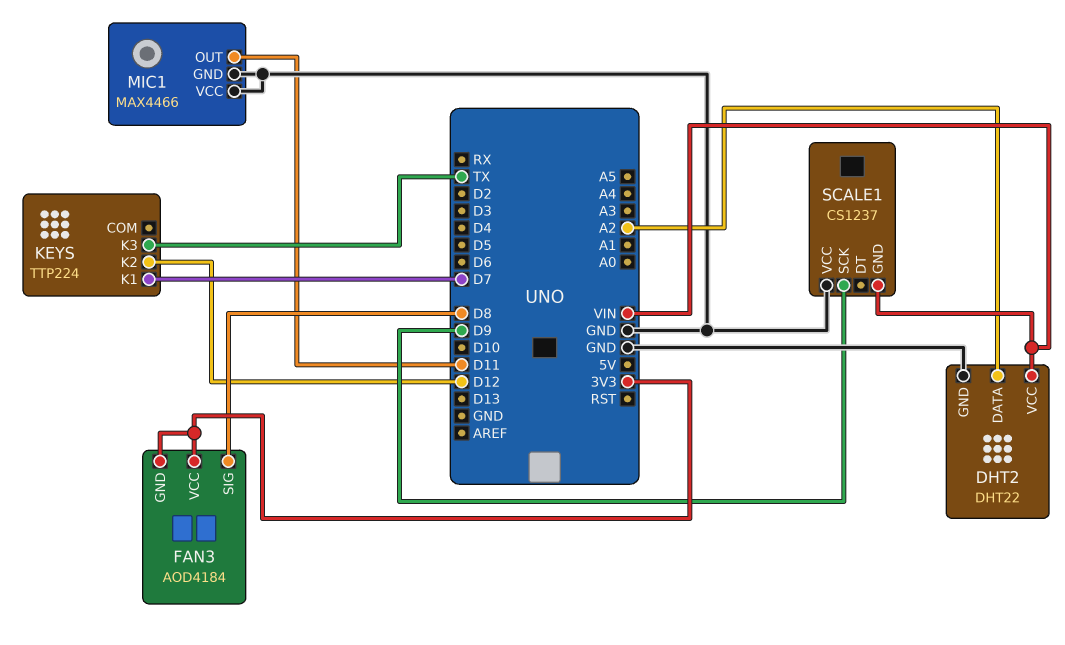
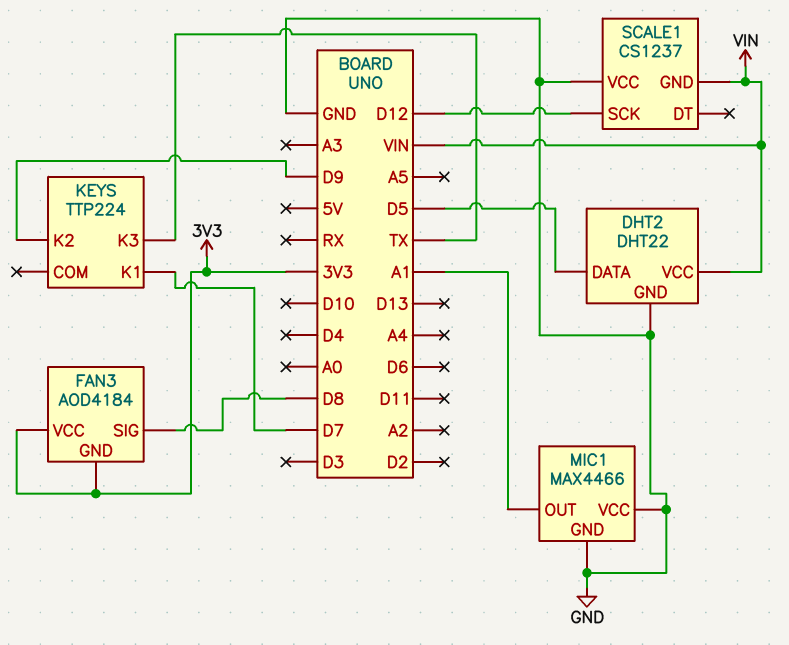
DHT2 pin DATA: A2 -> D5
KEYS pin K2: D12 -> D9
MIC1 pin OUT: D11 -> A1
SCALE1 pin SCK: D9 -> D12

